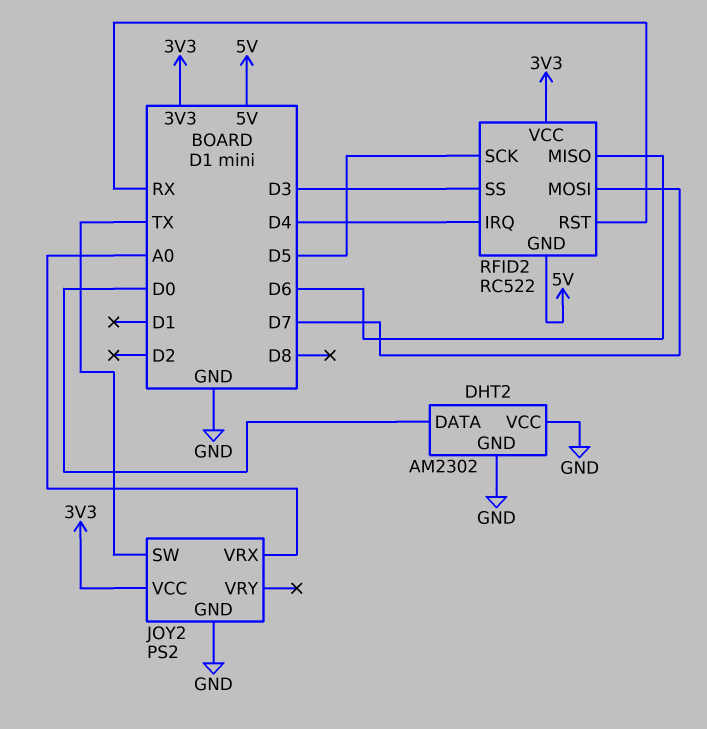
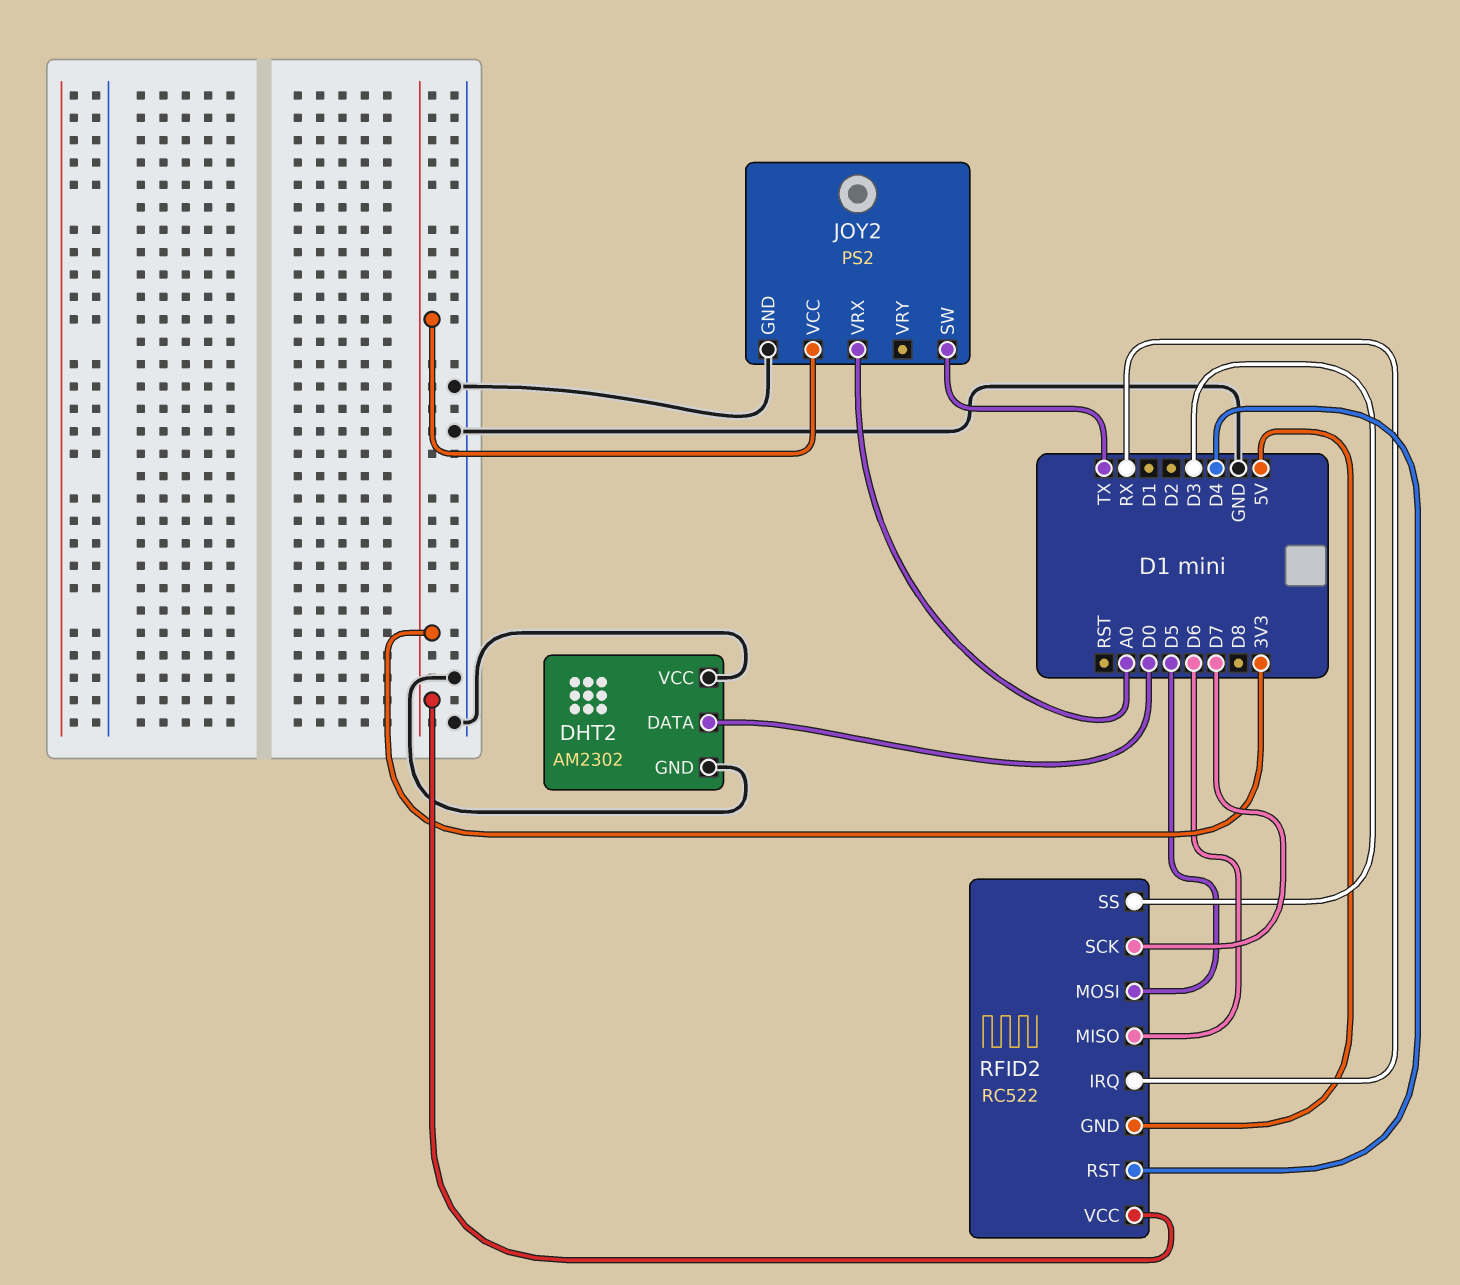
RFID2 pin IRQ: D4 -> RX
RFID2 pin MOSI: D7 -> D5
RFID2 pin RST: RX -> D4
RFID2 pin SCK: D5 -> D7

